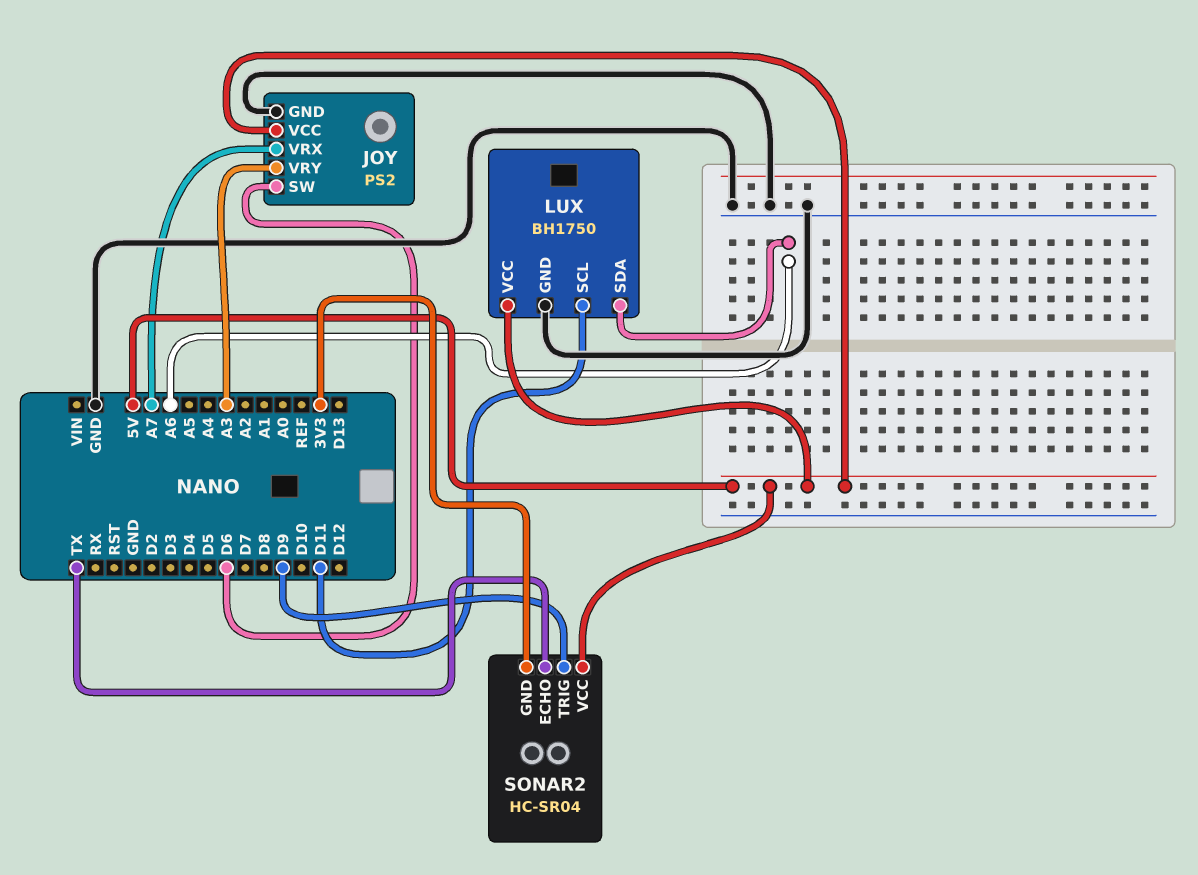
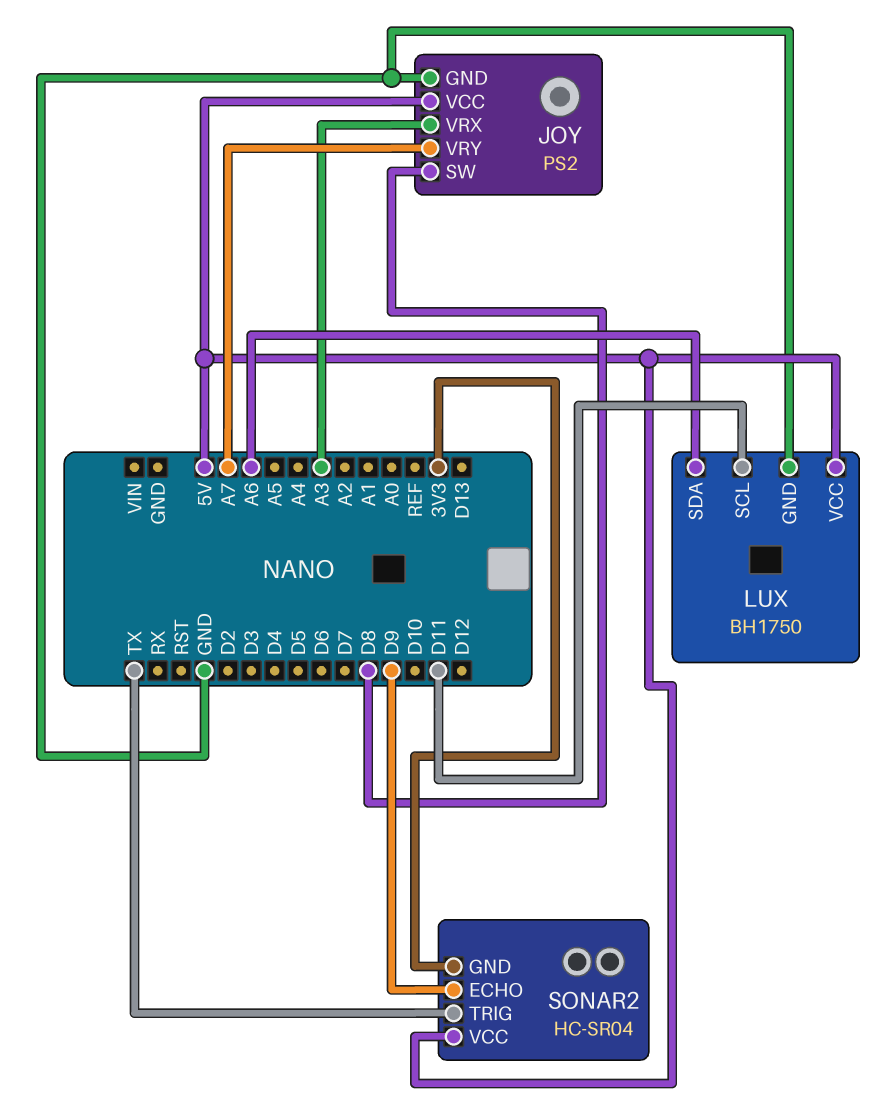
JOY pin SW: D6 -> D8
JOY pin VRX: A7 -> A3
JOY pin VRY: A3 -> A7
SONAR2 pin ECHO: TX -> D9
SONAR2 pin TRIG: D9 -> TX

